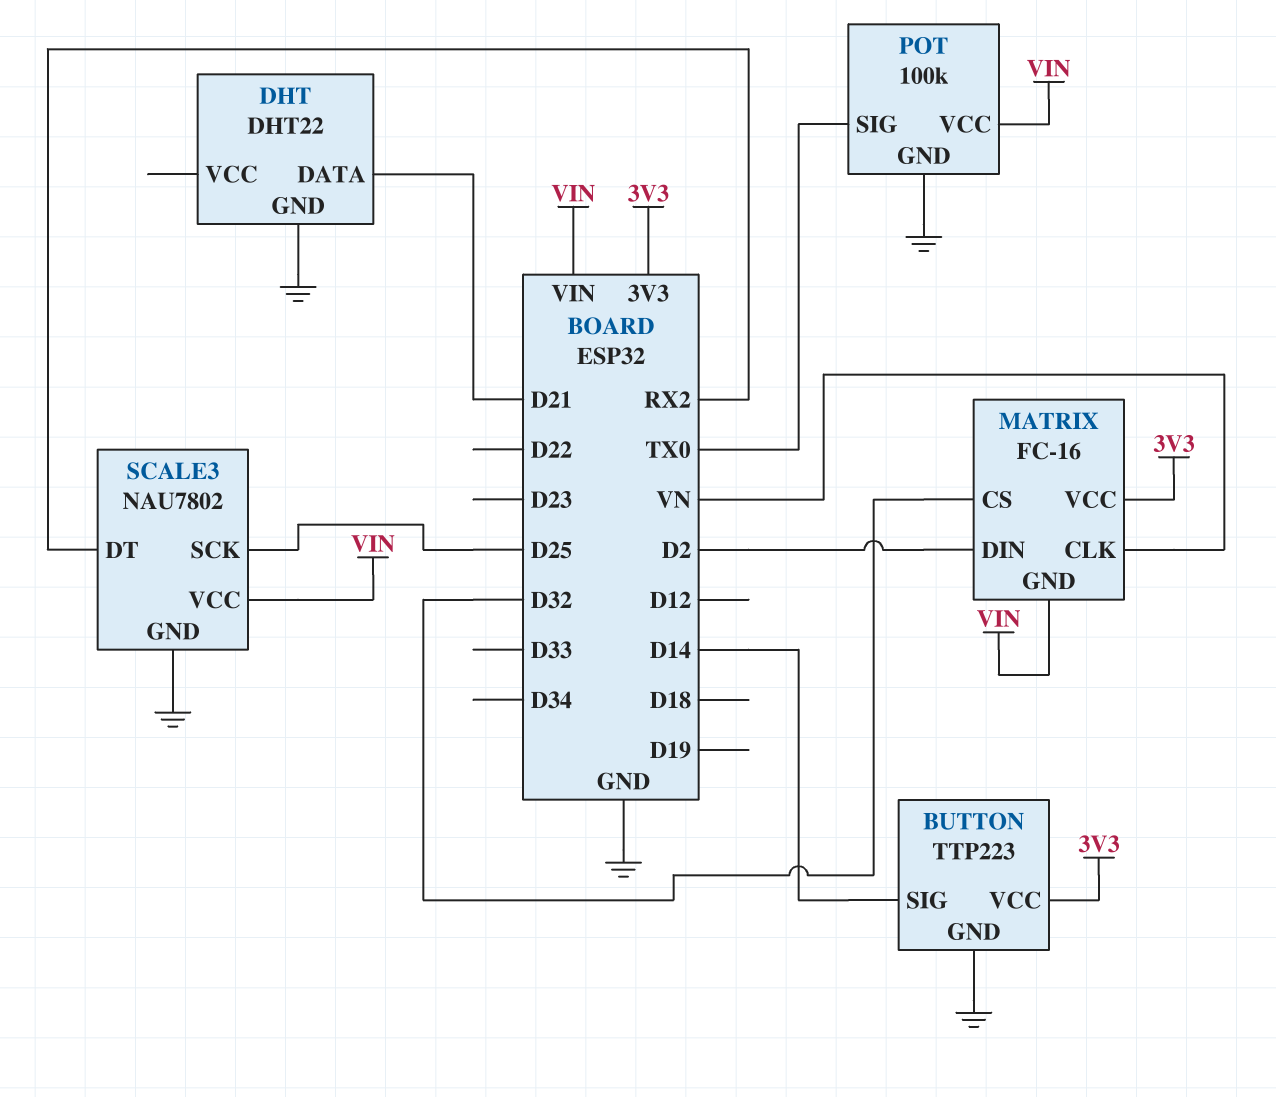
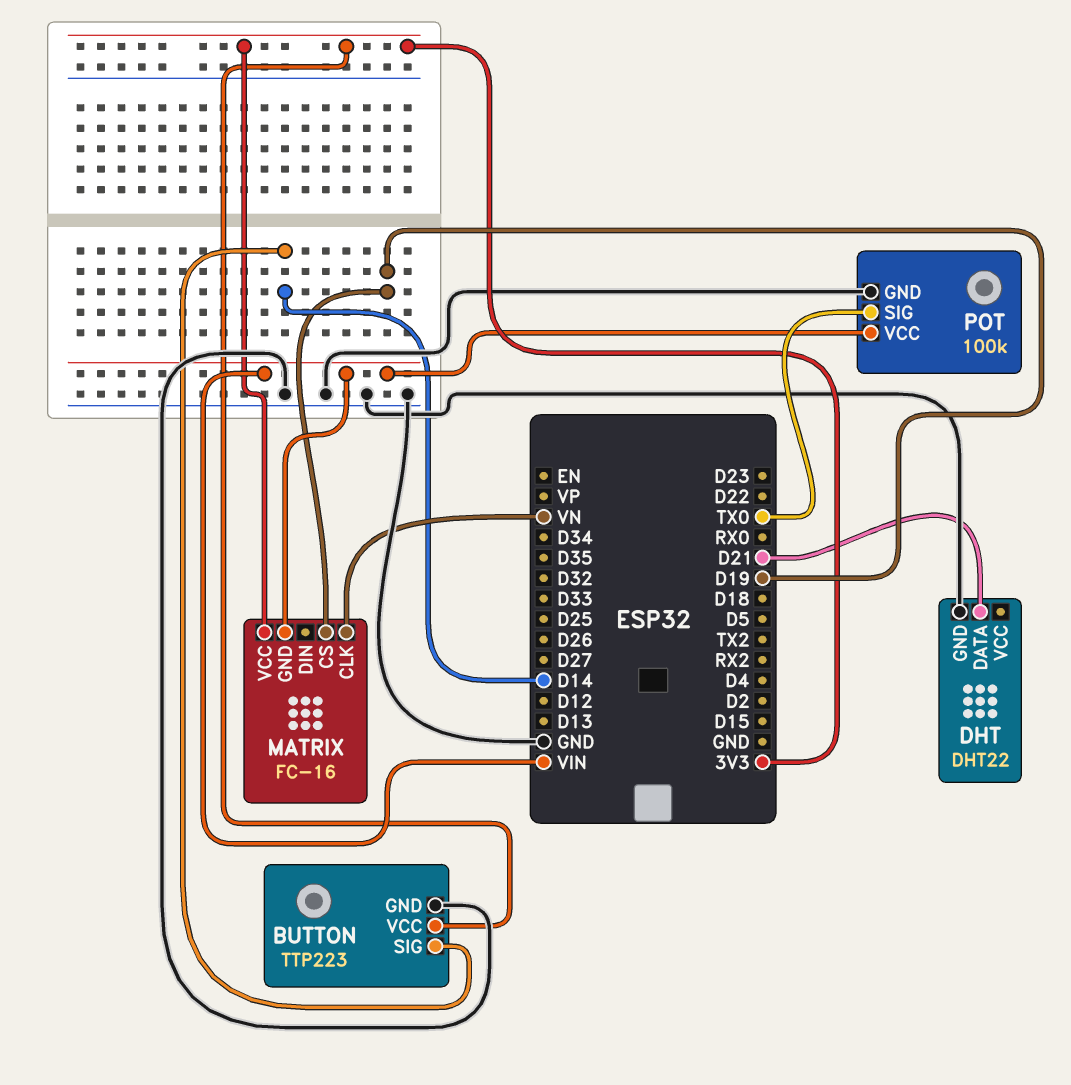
MATRIX pin CS: D32 -> D19
MATRIX pin DIN: D2 -> none
SCALE3: NAU7802 -> none
SCALE3 pin DT: RX2 -> none
SCALE3 pin GND: GND -> none
SCALE3 pin SCK: D25 -> none
SCALE3 pin VCC: VIN -> none

